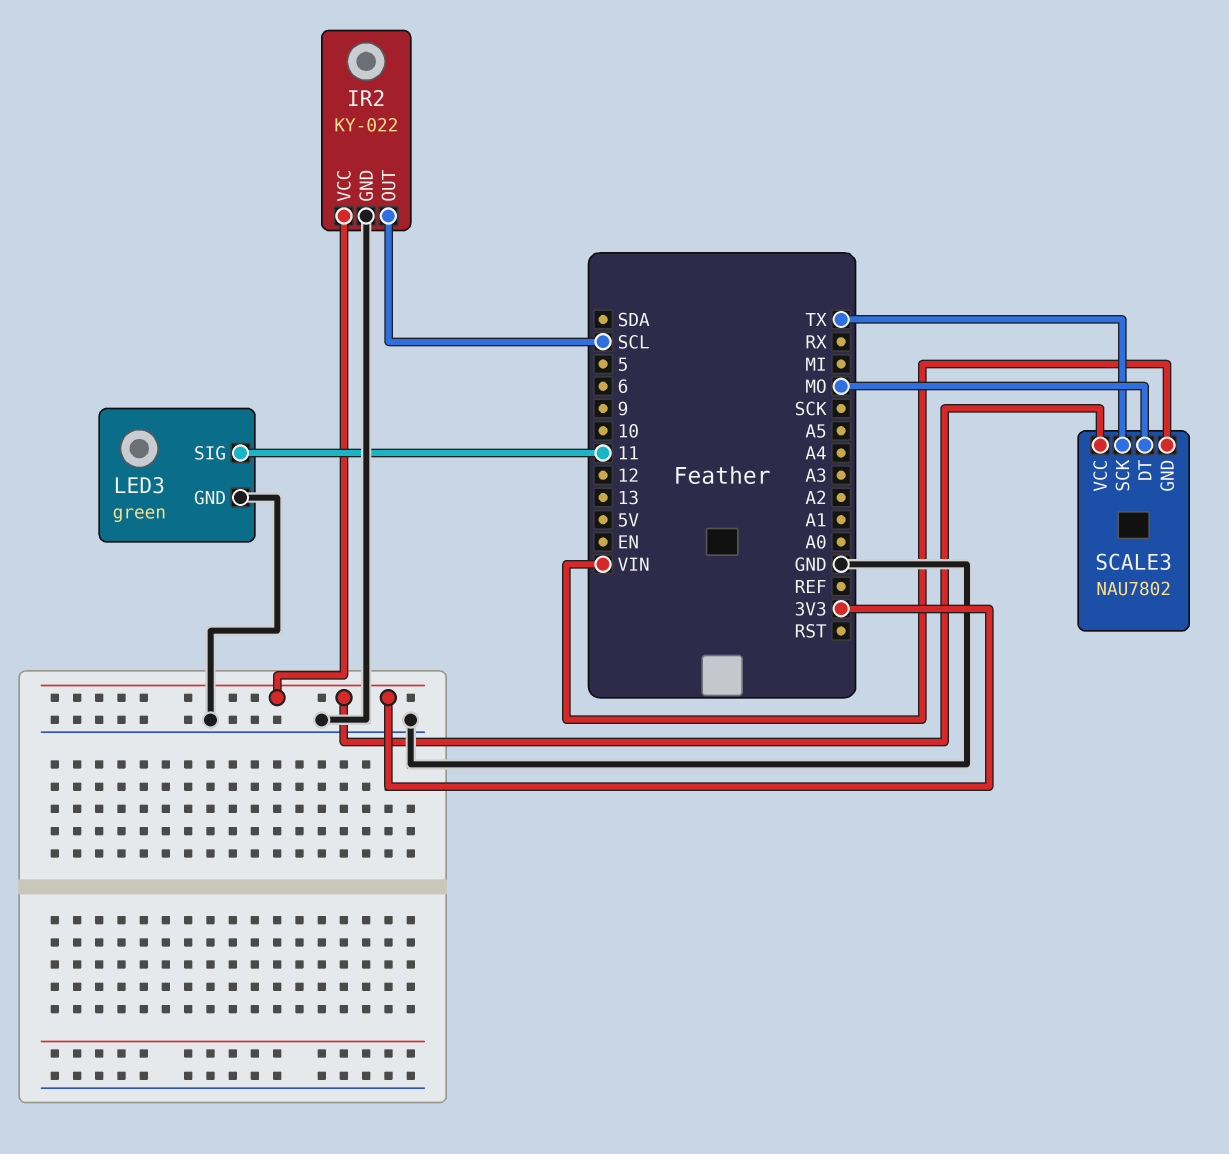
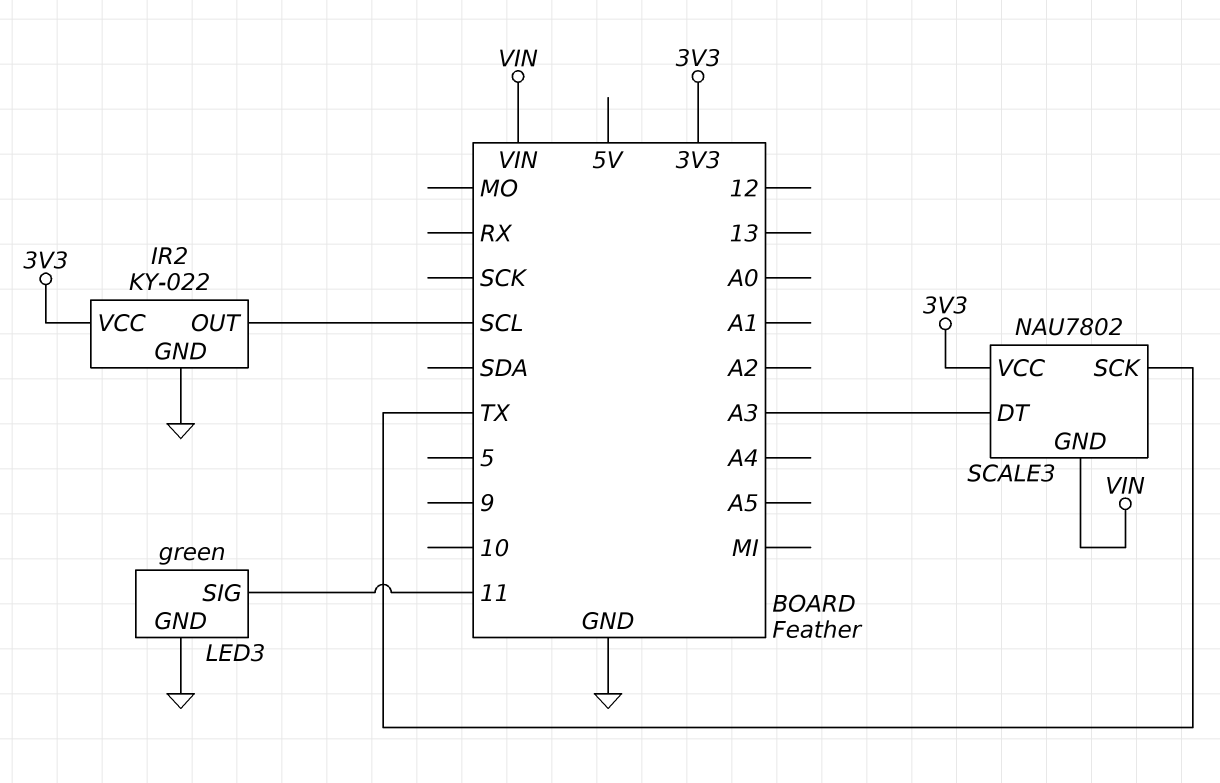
SCALE3 pin DT: MO -> A3

